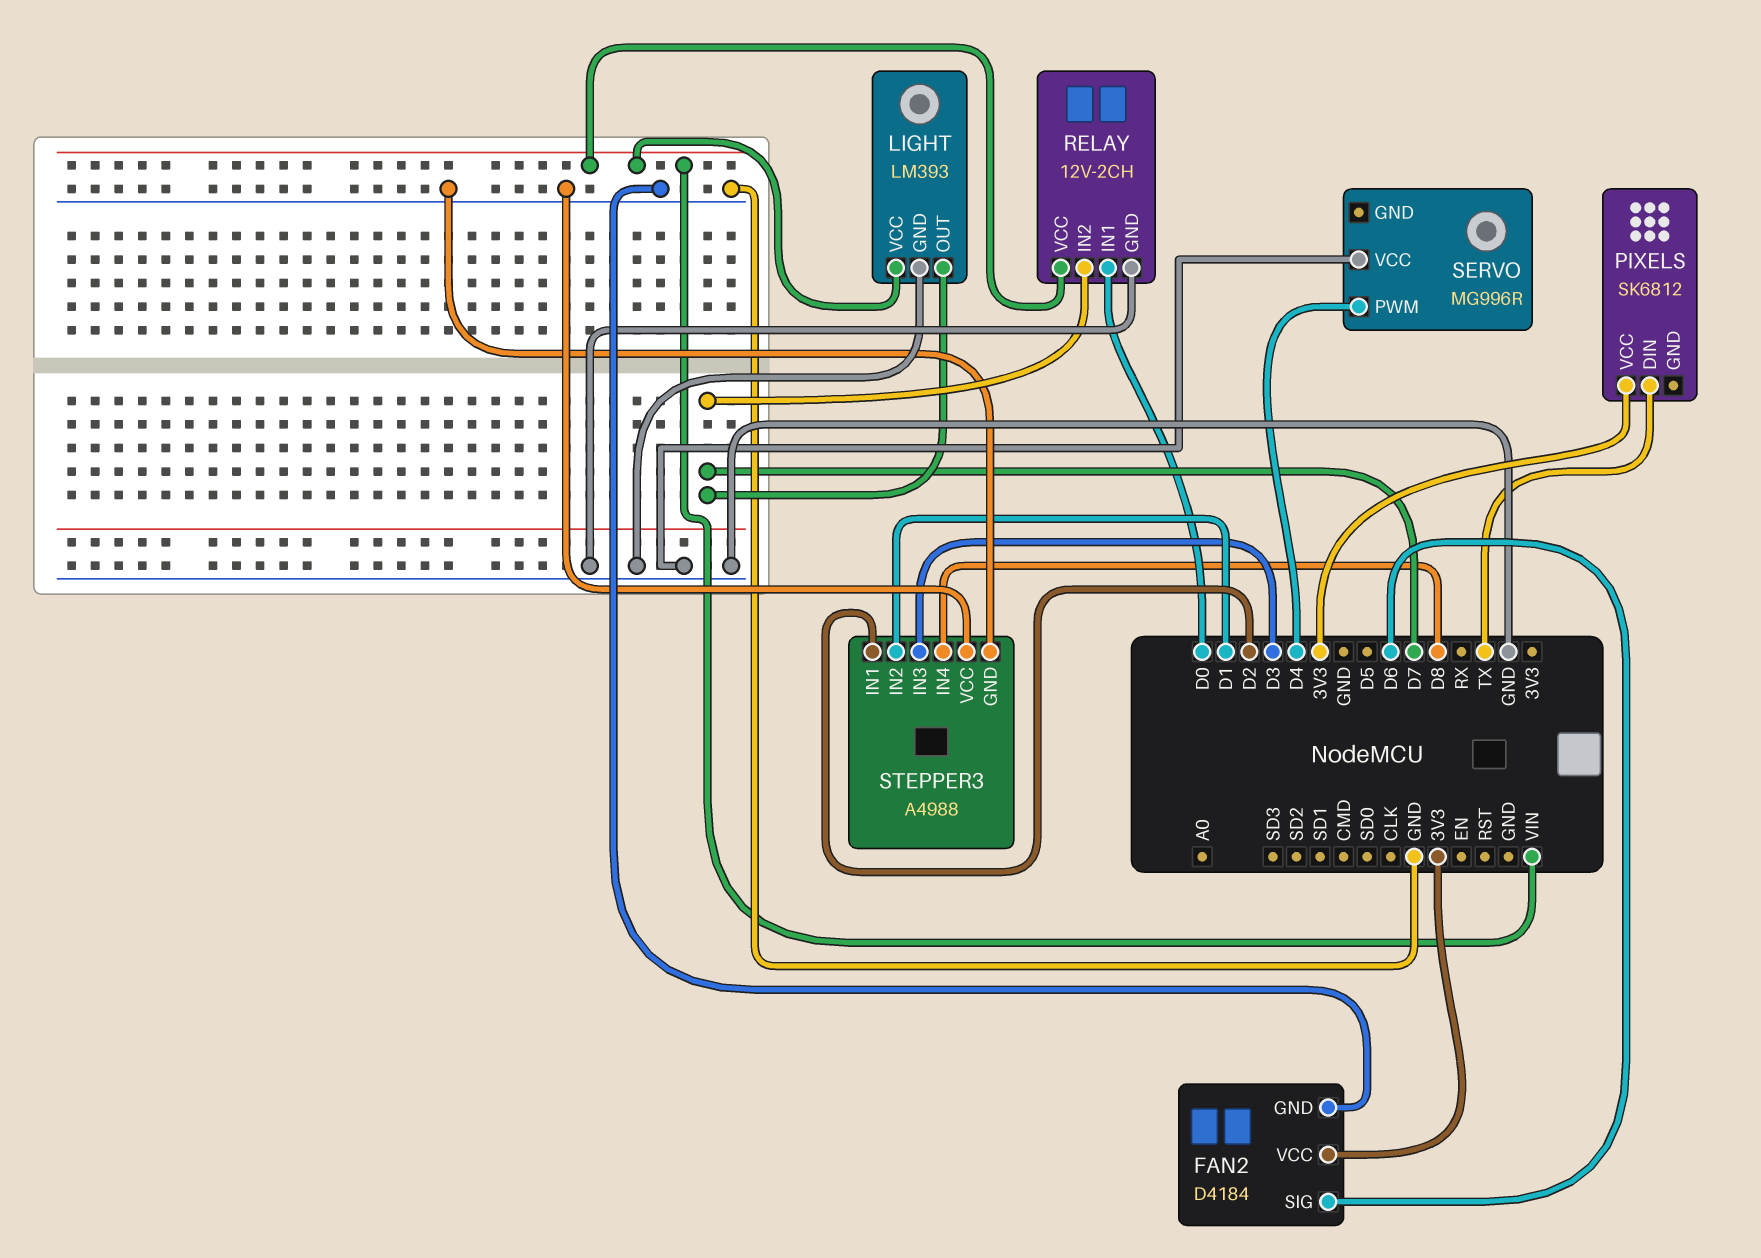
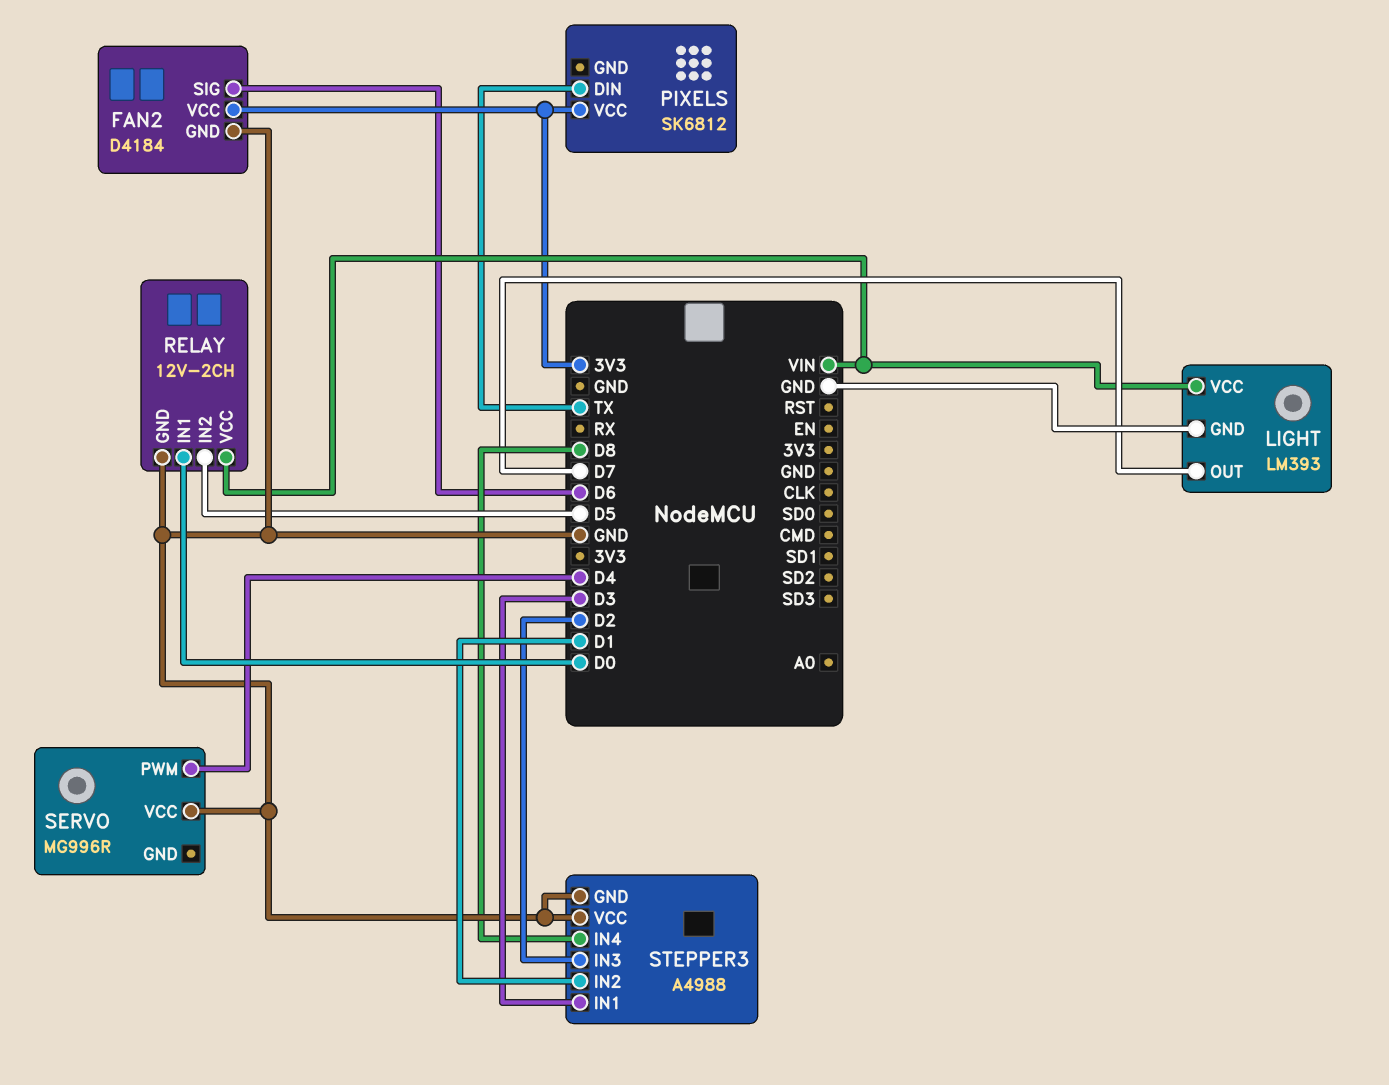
RELAY pin IN2: D7 -> D5
STEPPER3 pin IN1: D2 -> D3
STEPPER3 pin IN3: D3 -> D2

